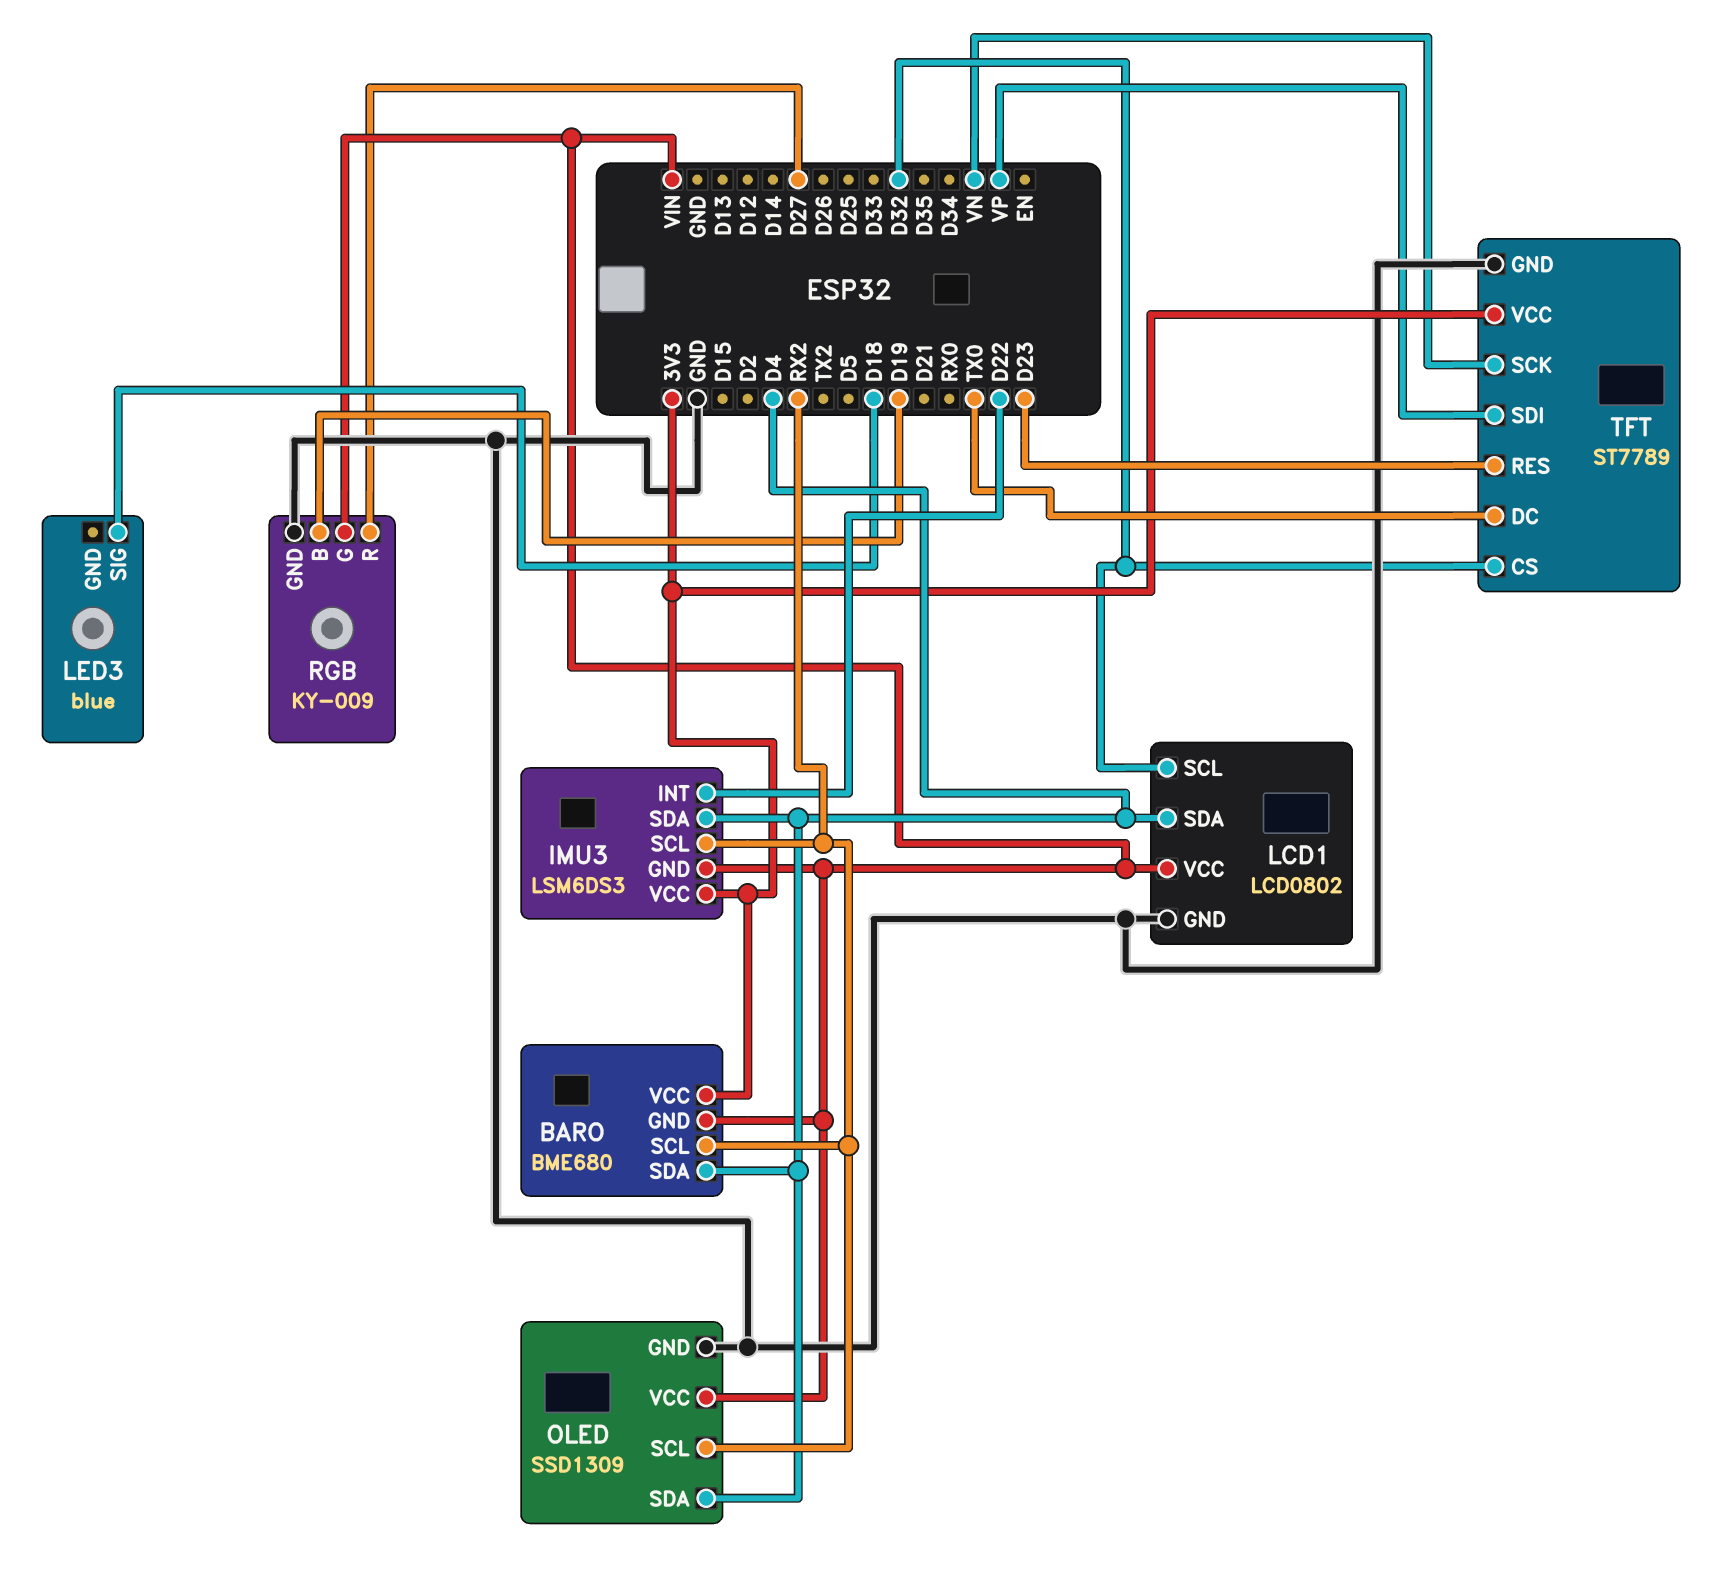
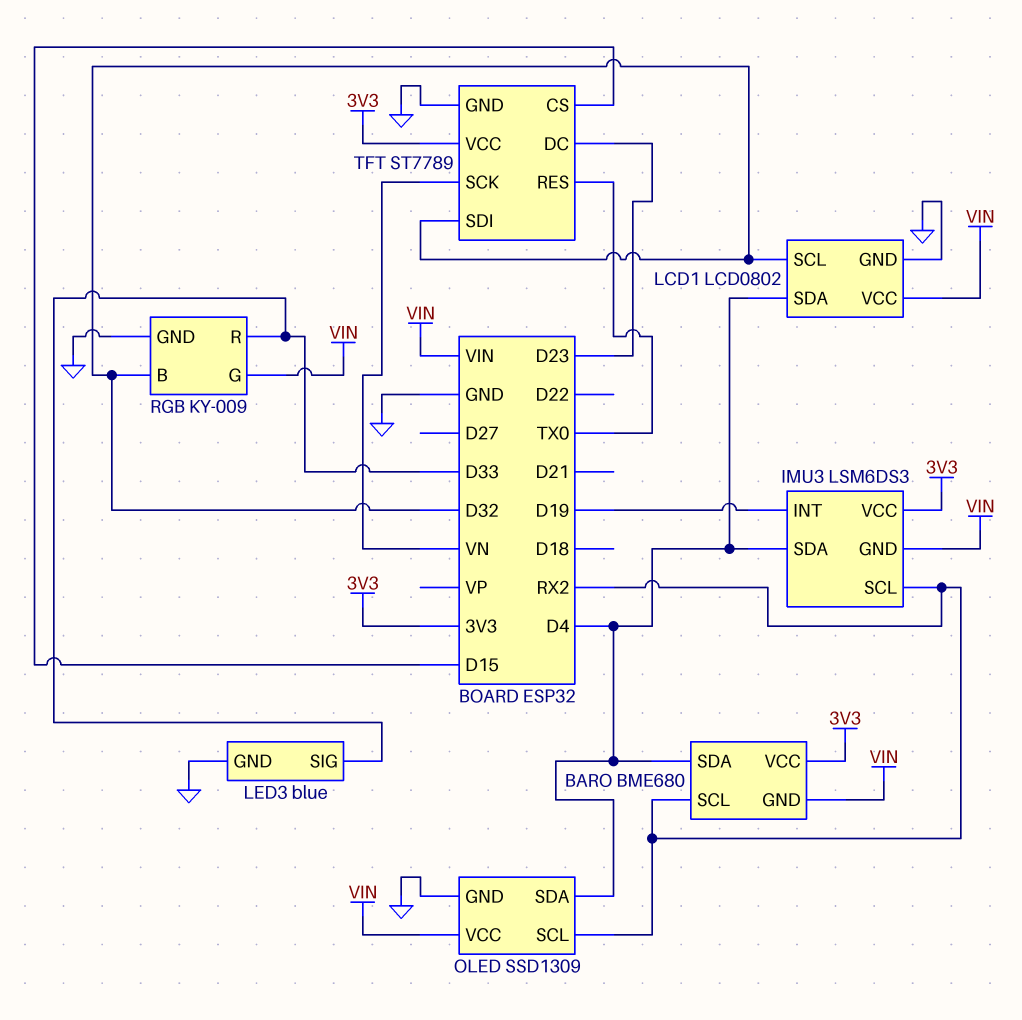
IMU3 pin INT: D22 -> D19
LED3 pin GND: none -> GND
LED3 pin SIG: D18 -> D33
RGB pin B: D19 -> D32
RGB pin R: D27 -> D33
TFT pin CS: D32 -> D15
TFT pin DC: TX0 -> D23
TFT pin RES: D23 -> TX0
TFT pin SDI: VP -> D32

